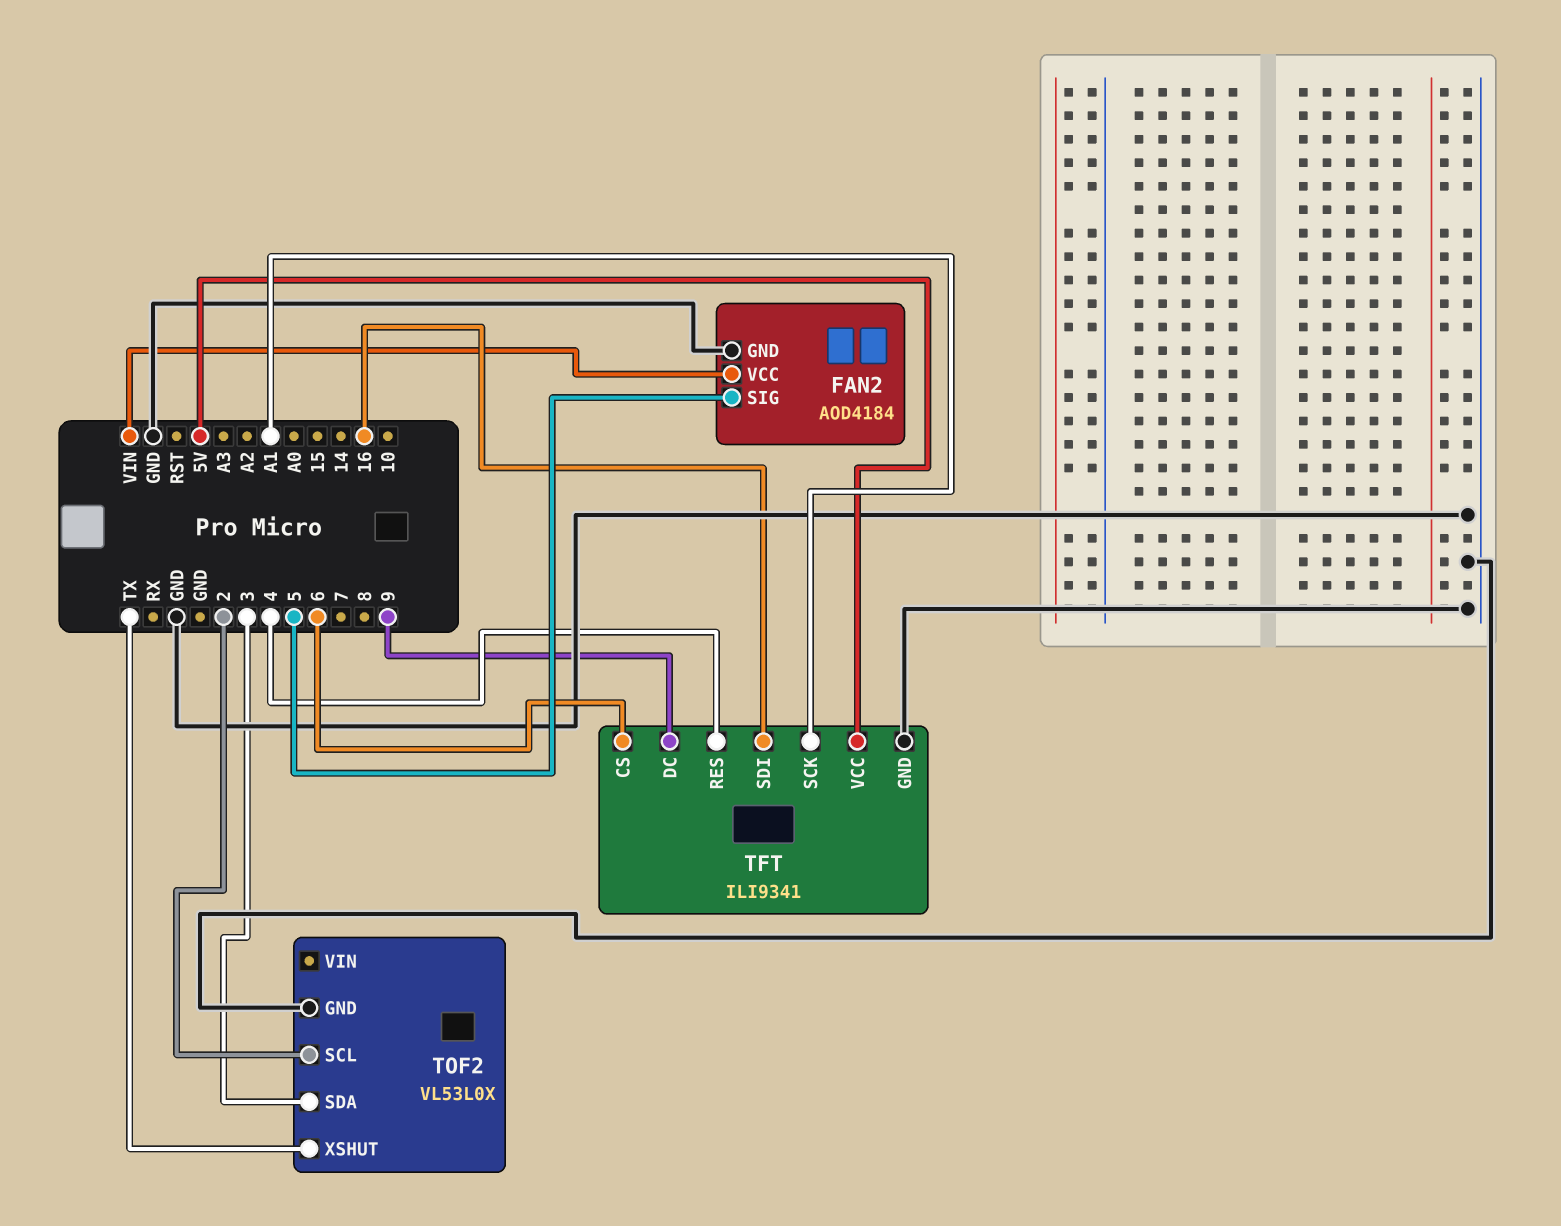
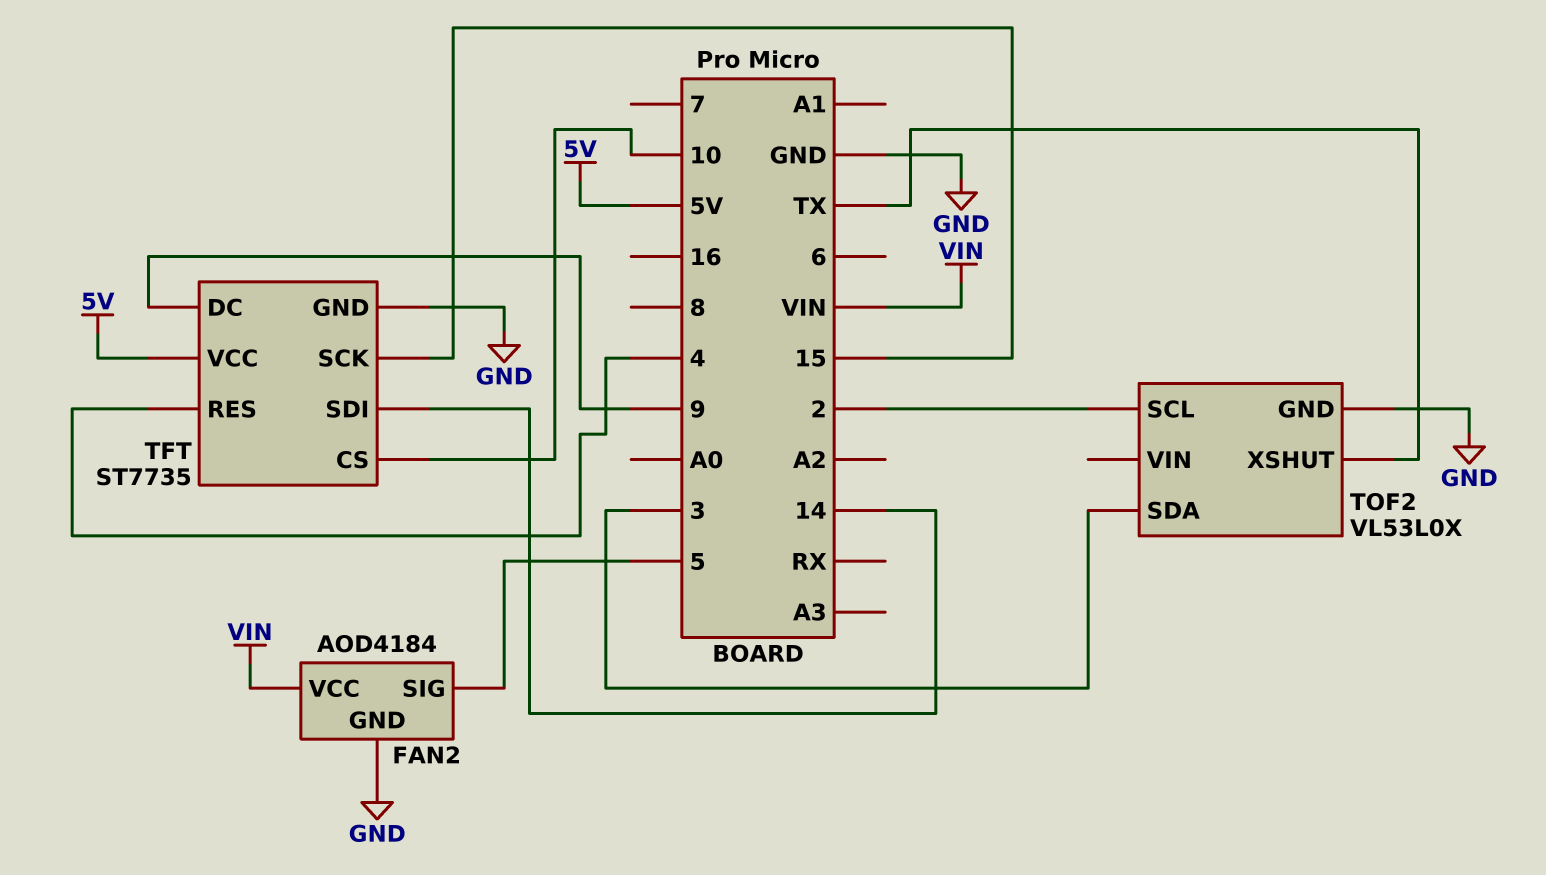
TFT: ILI9341 -> ST7735
TFT pin CS: 6 -> 10
TFT pin SCK: A1 -> 15
TFT pin SDI: 16 -> 14

